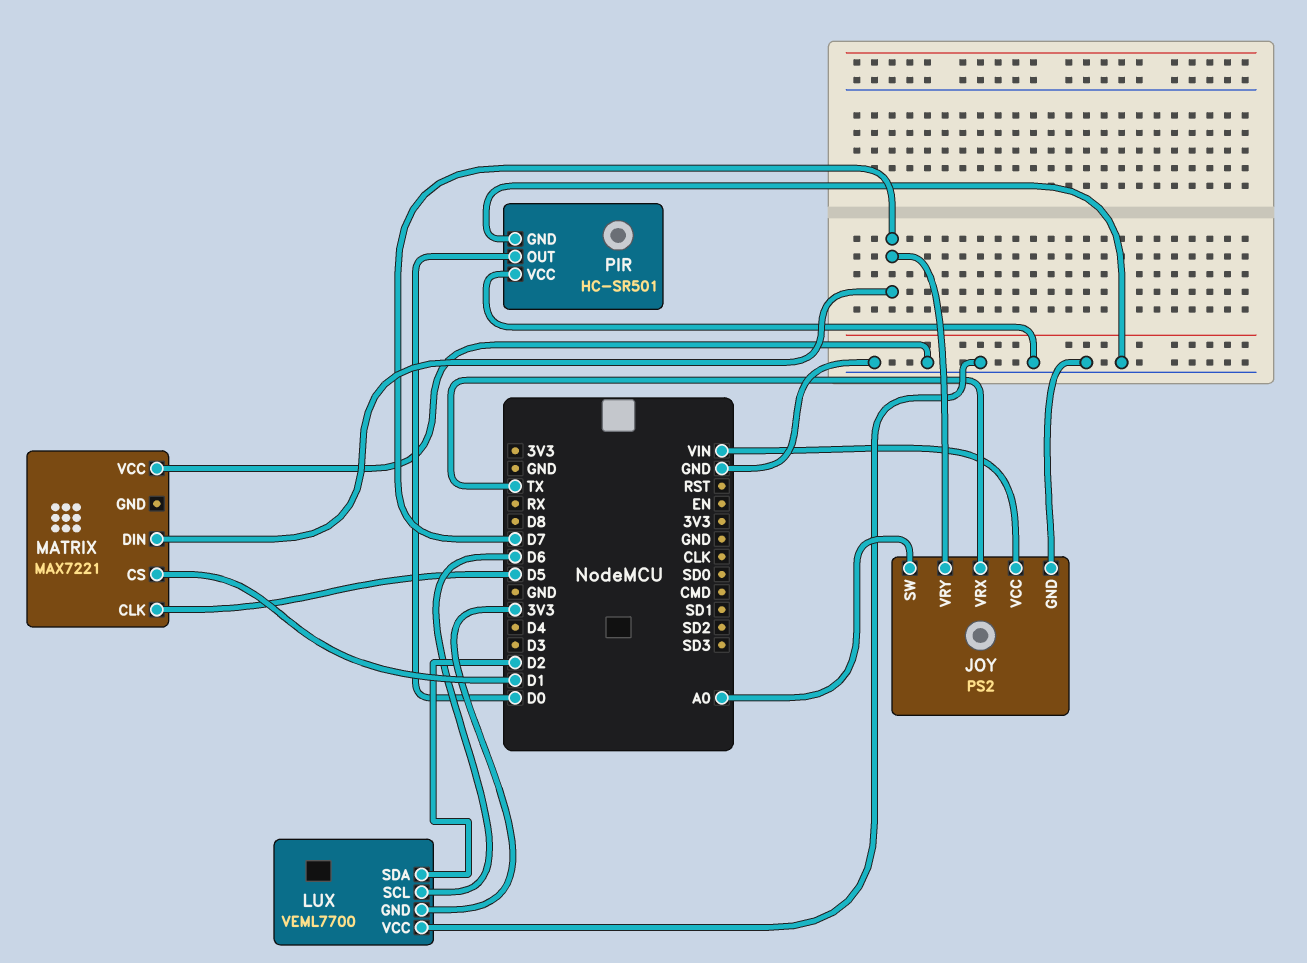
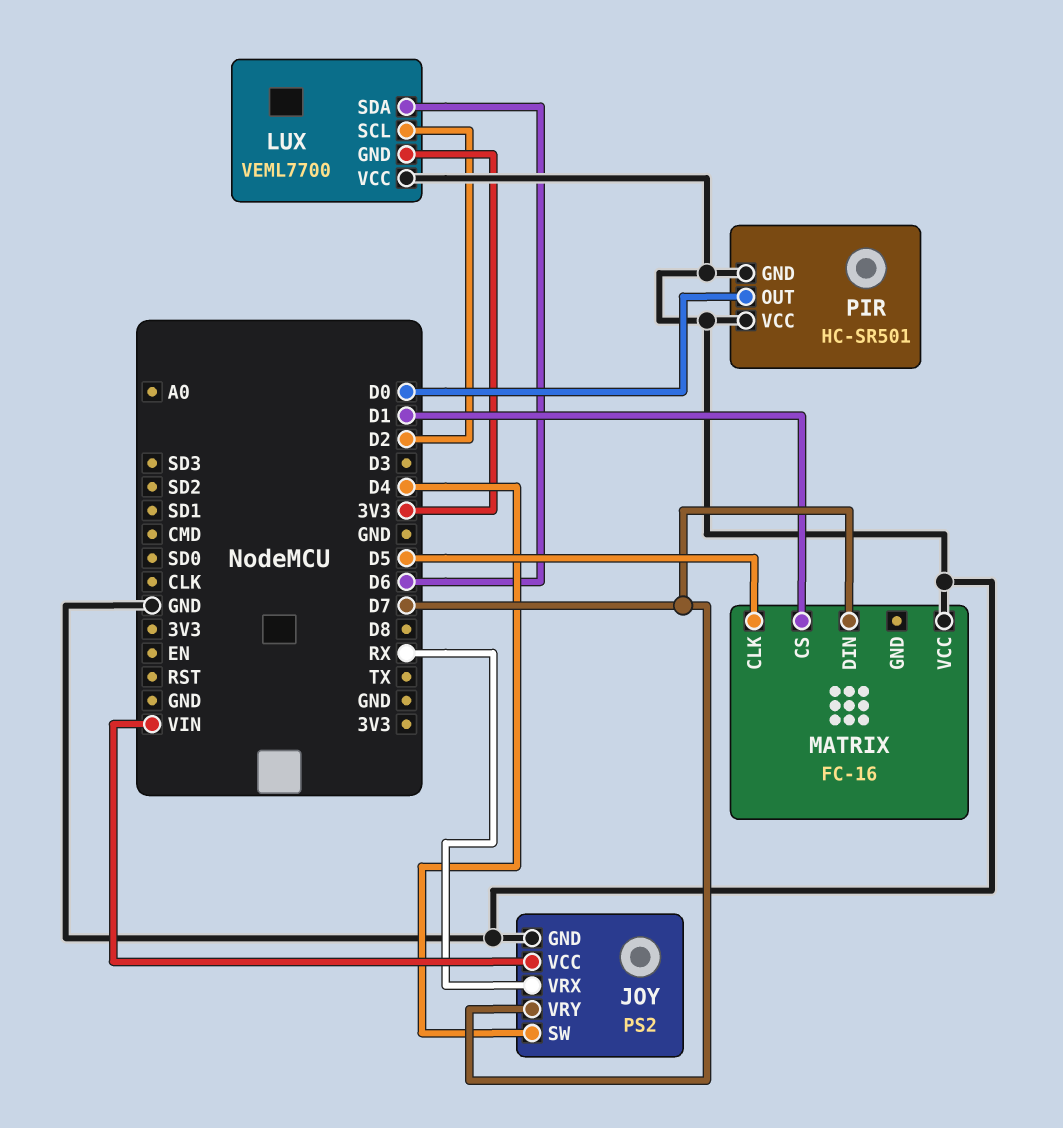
JOY pin SW: A0 -> D4
JOY pin VRX: TX -> RX
LUX pin SCL: D6 -> D2
LUX pin SDA: D2 -> D6
MATRIX: MAX7221 -> FC-16

